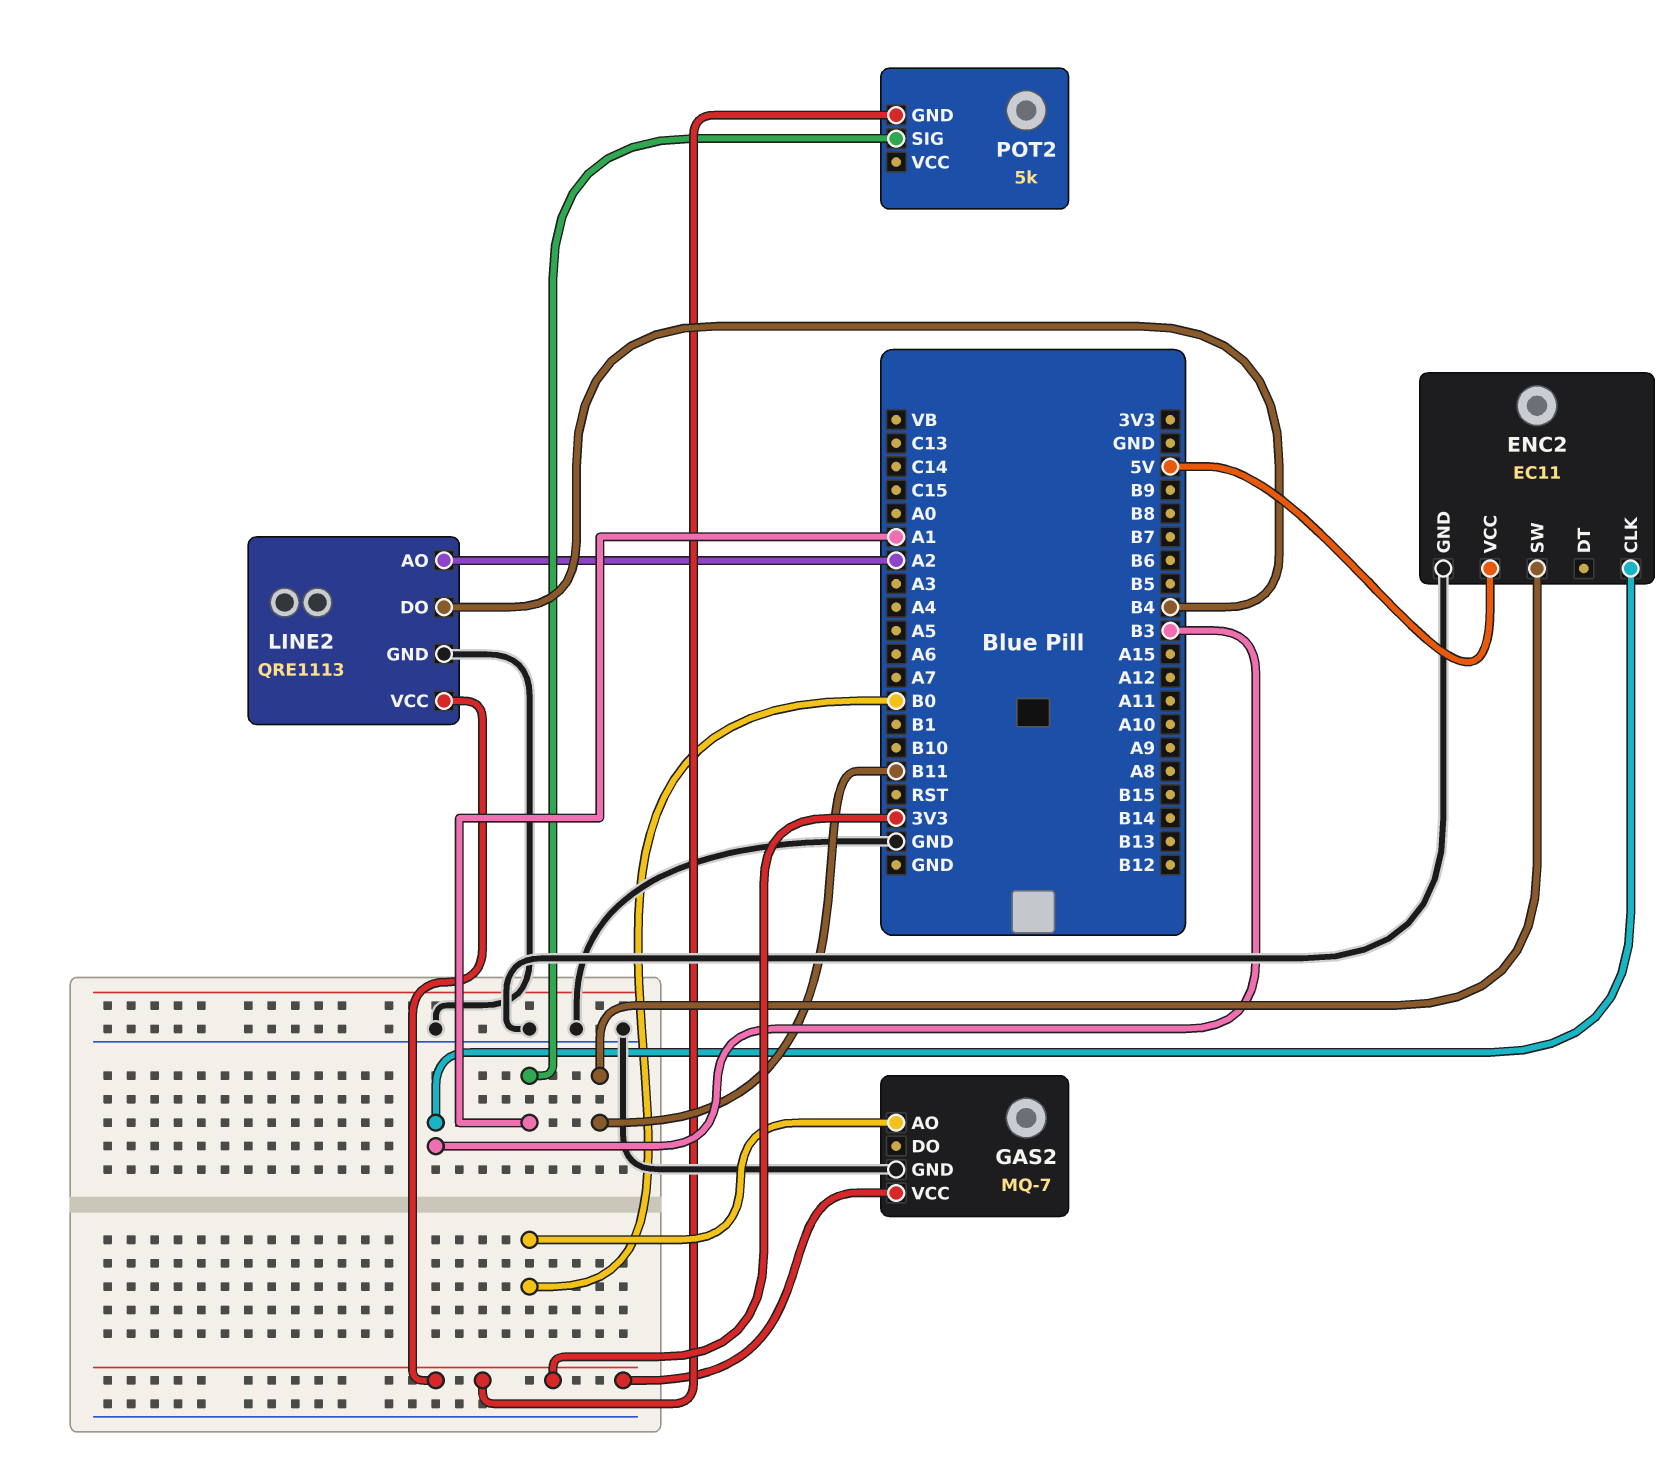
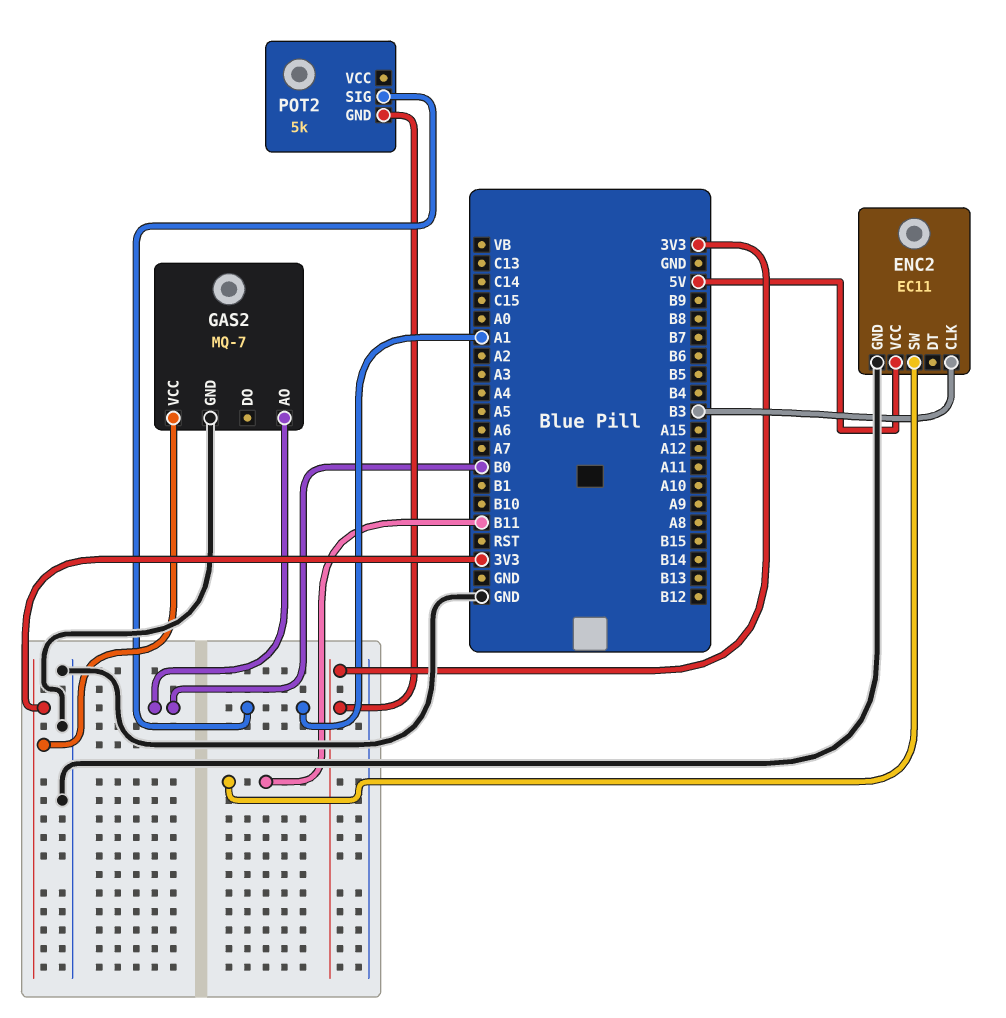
LINE2: QRE1113 -> none
LINE2 pin AO: A2 -> none
LINE2 pin DO: B4 -> none
LINE2 pin GND: GND -> none
LINE2 pin VCC: 3V3 -> none

